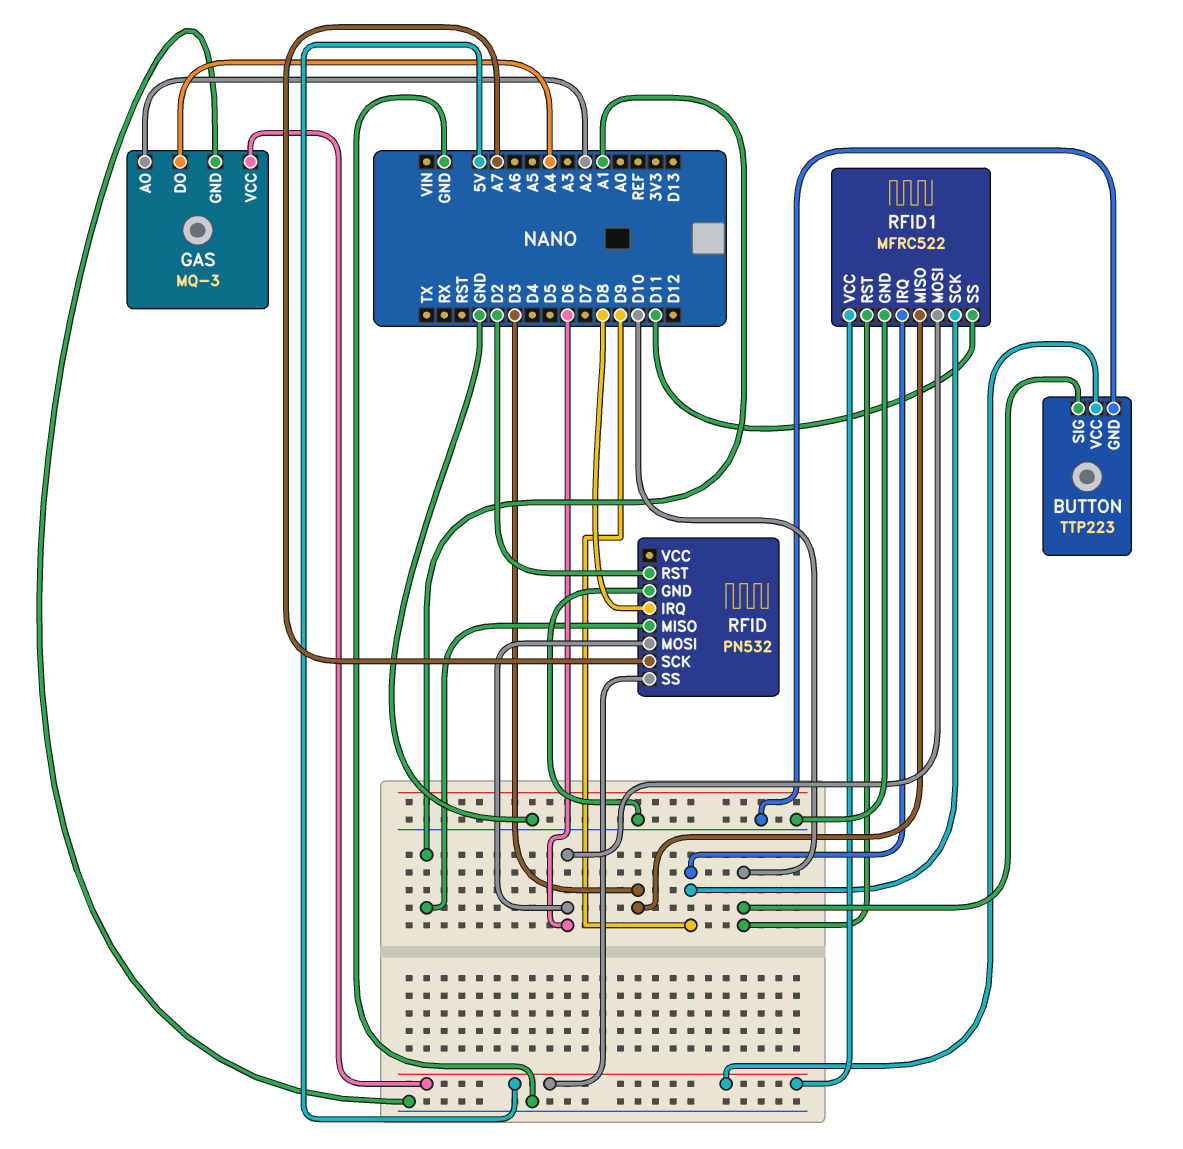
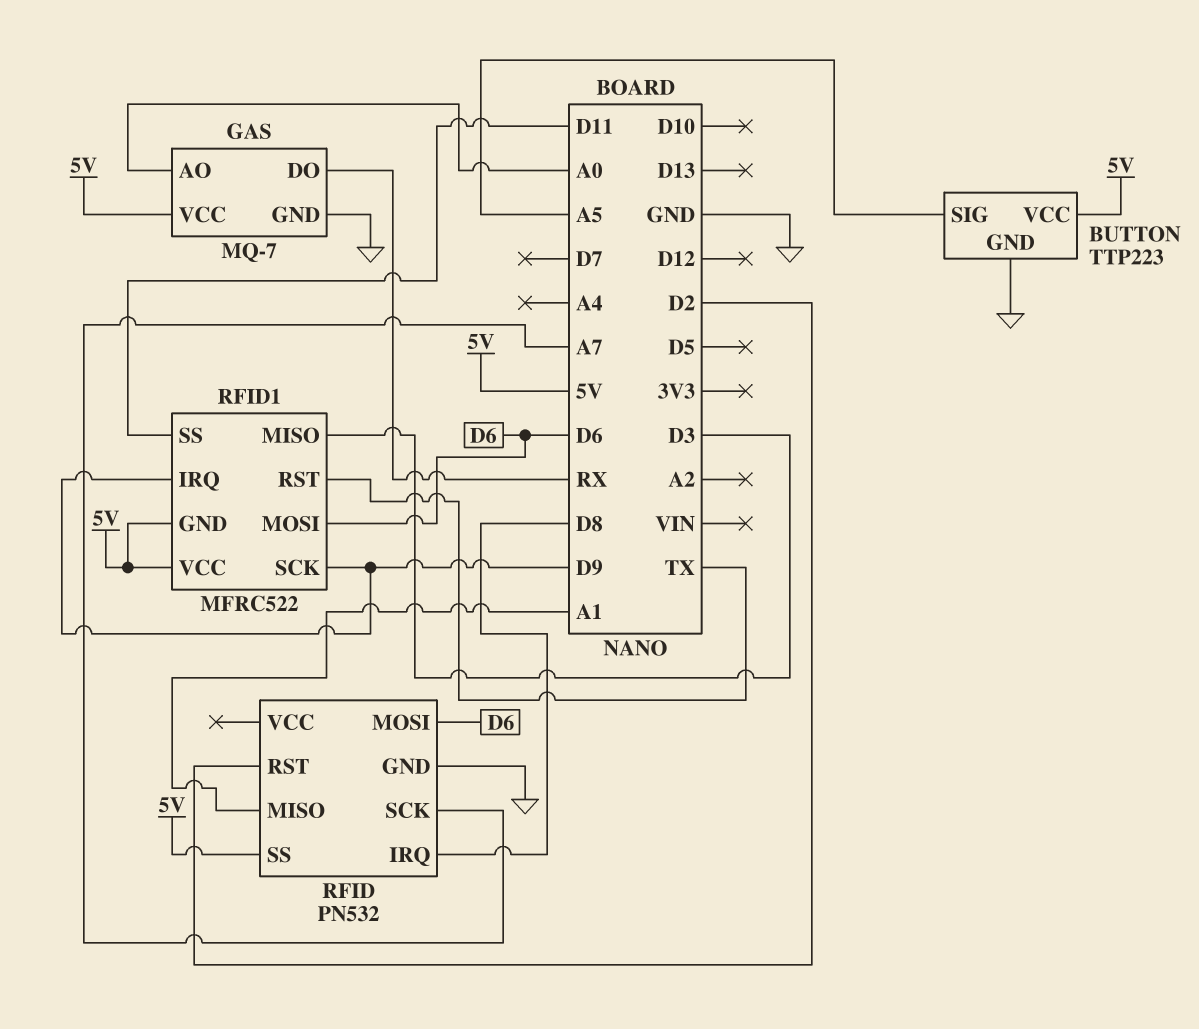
BUTTON pin SIG: D10 -> A5
GAS: MQ-3 -> MQ-7
GAS pin AO: A2 -> A0
GAS pin DO: A4 -> RX
RFID1 pin GND: GND -> 5V
RFID1 pin RST: D10 -> TX

